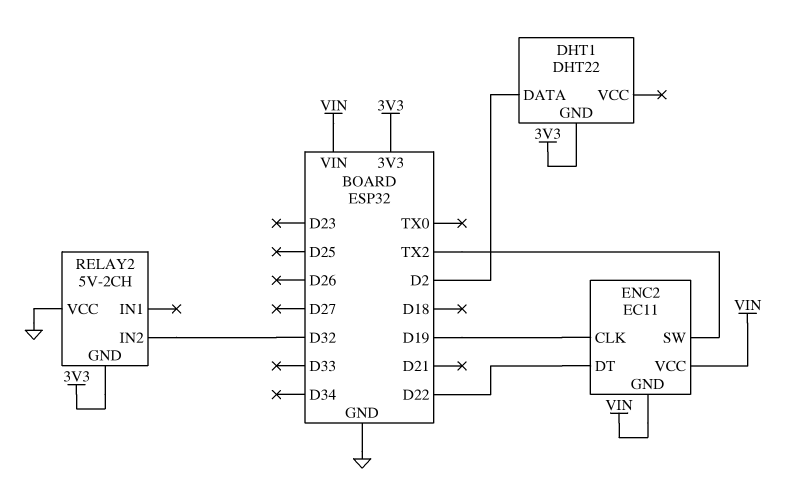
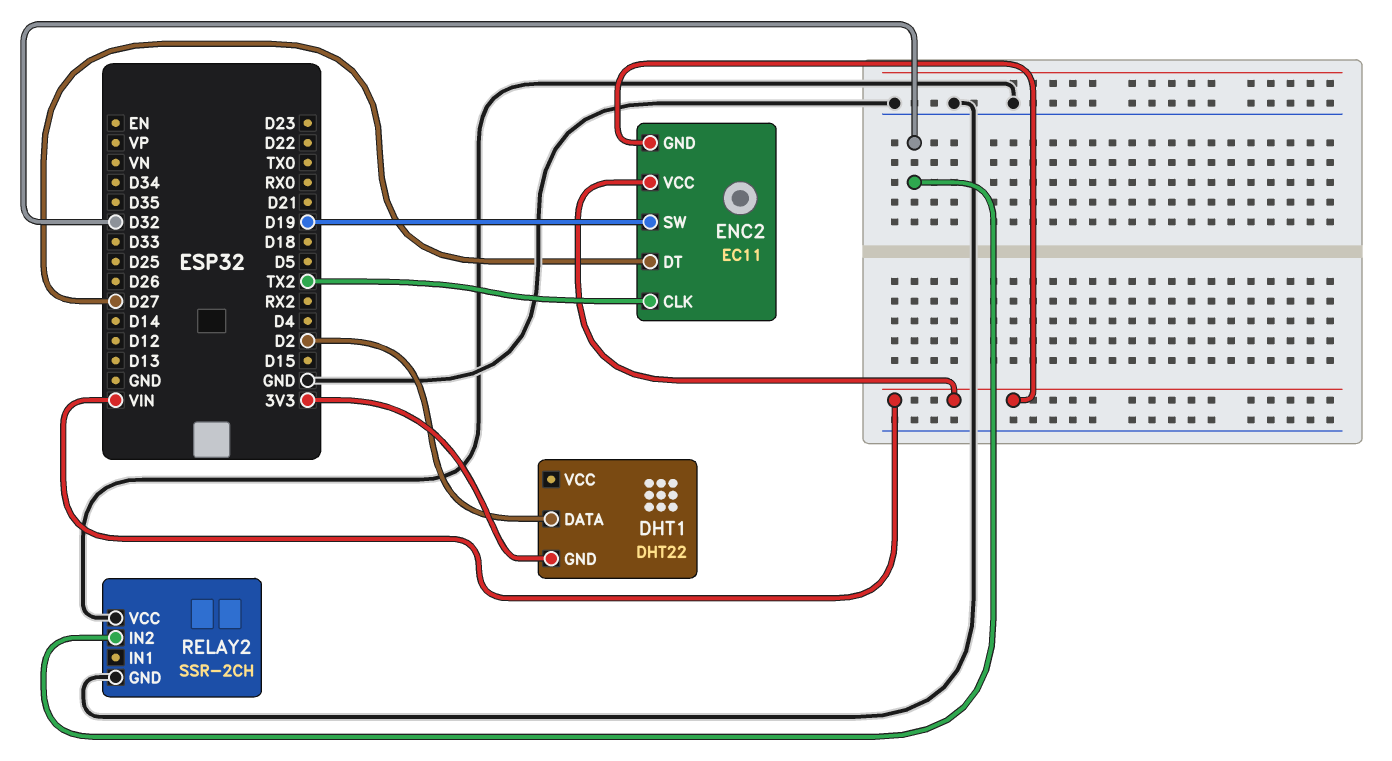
ENC2 pin CLK: D19 -> TX2
ENC2 pin DT: D22 -> D27
ENC2 pin SW: TX2 -> D19
RELAY2: 5V-2CH -> SSR-2CH
RELAY2 pin GND: 3V3 -> GND

